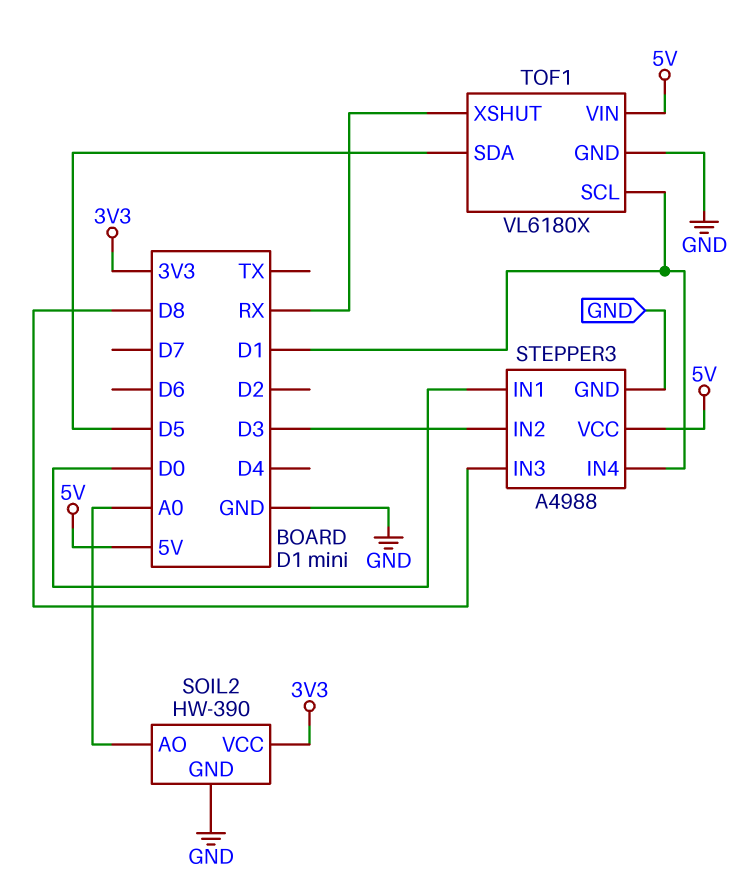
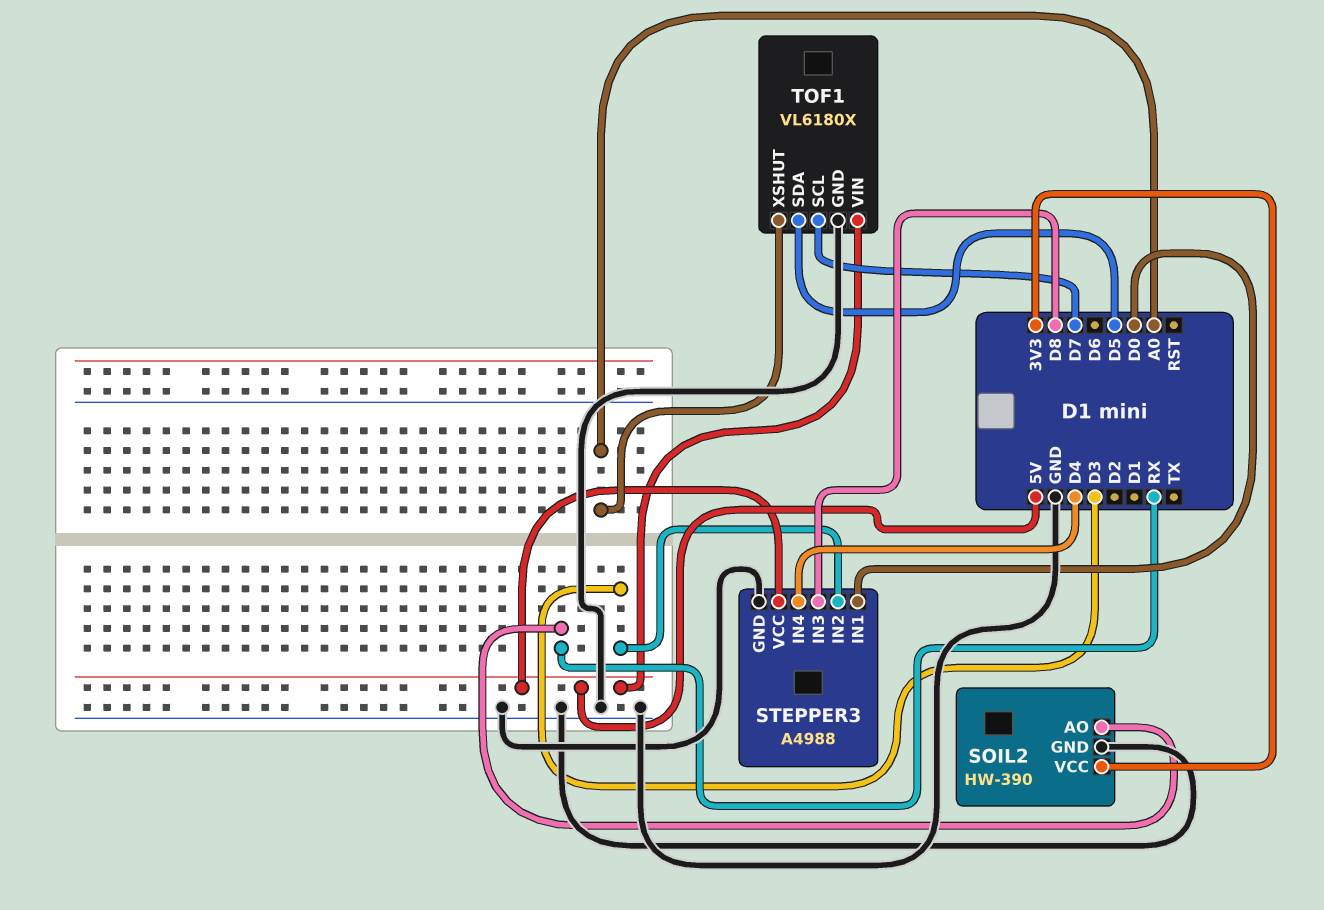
SOIL2 pin AO: A0 -> RX
STEPPER3 pin IN4: D1 -> D4
TOF1 pin SCL: D1 -> D7
TOF1 pin XSHUT: RX -> A0

